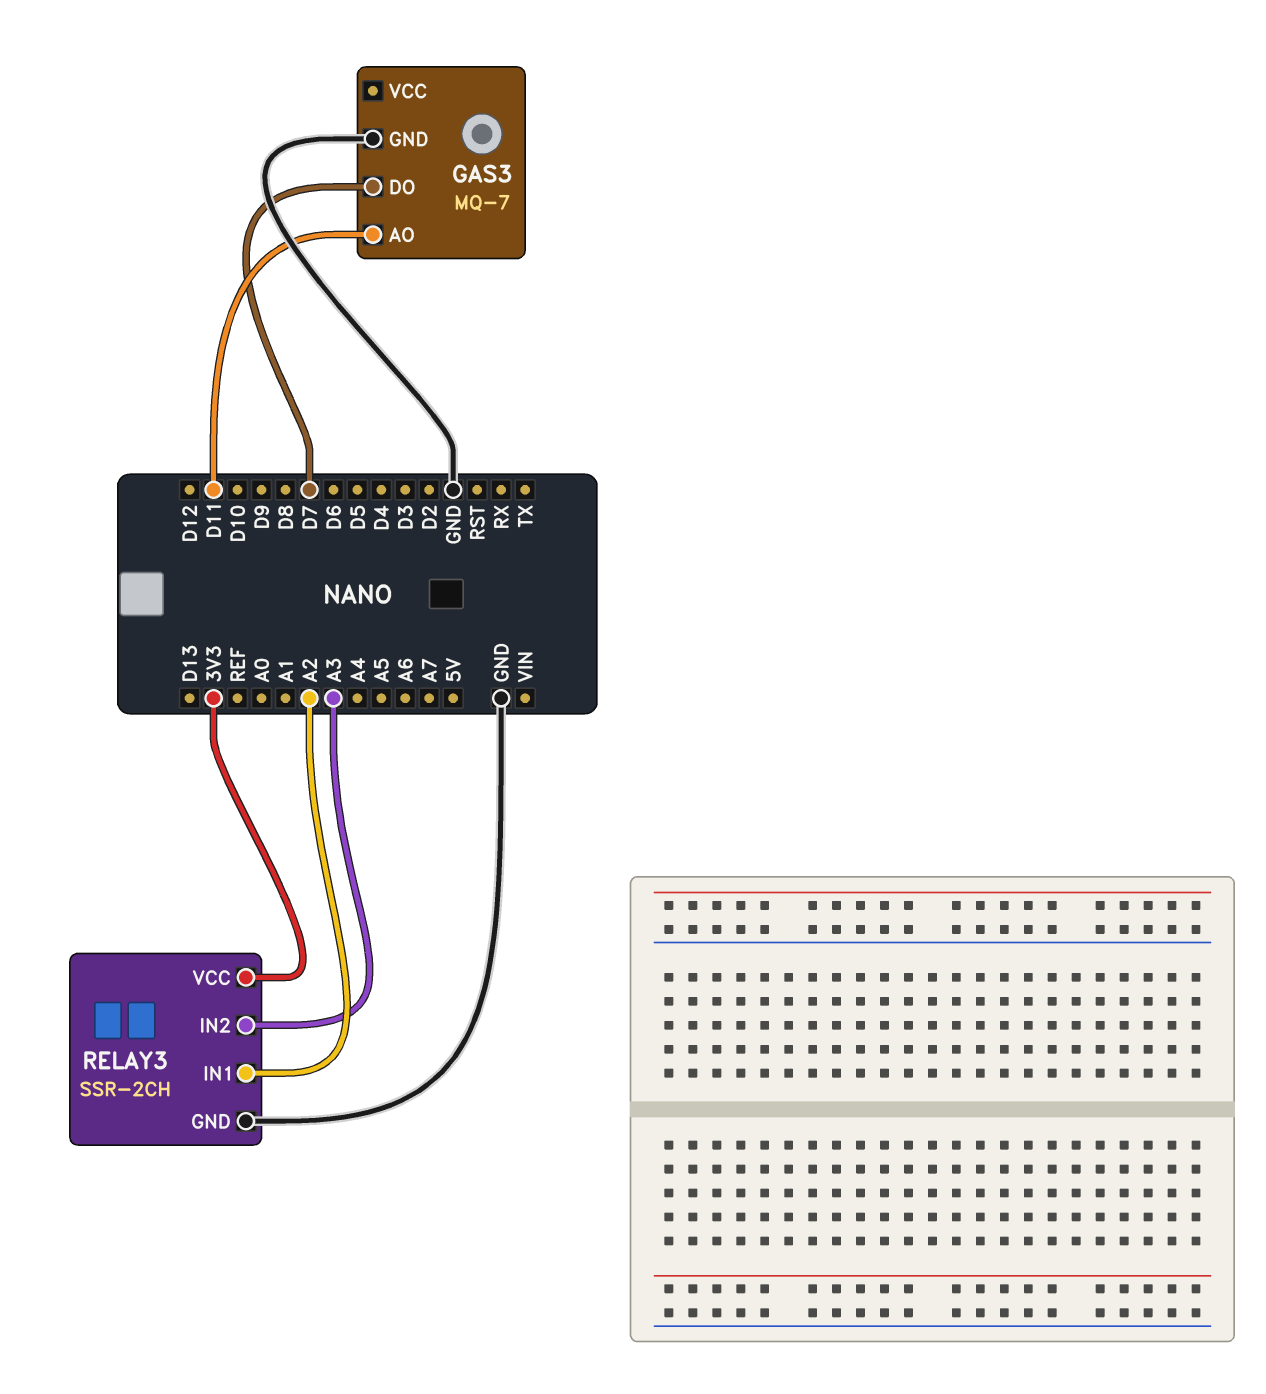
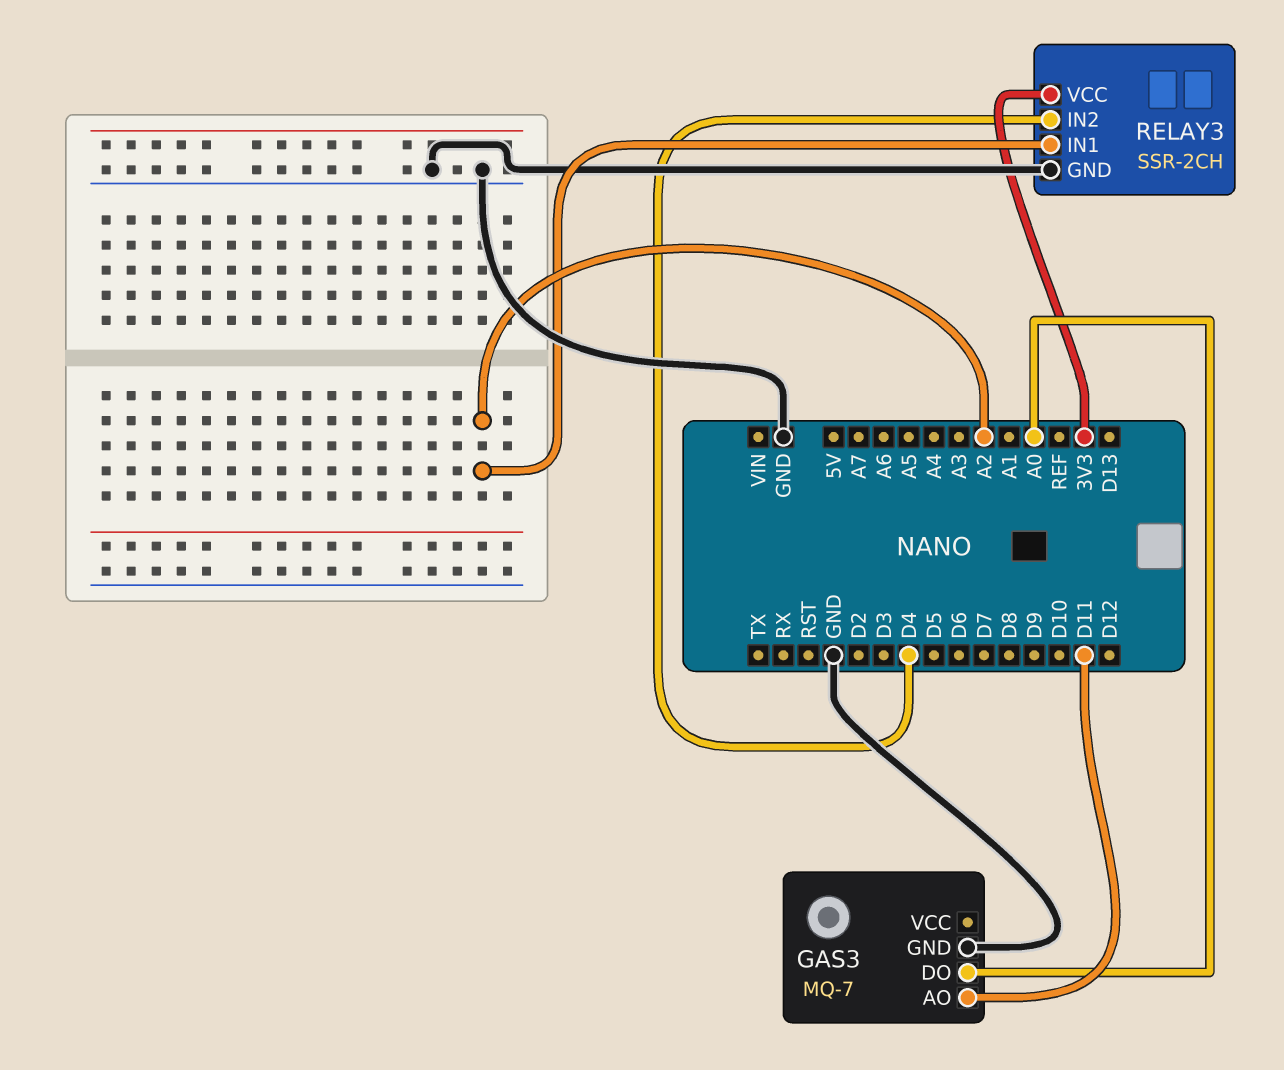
GAS3 pin DO: D7 -> A0
RELAY3 pin IN2: A3 -> D4

